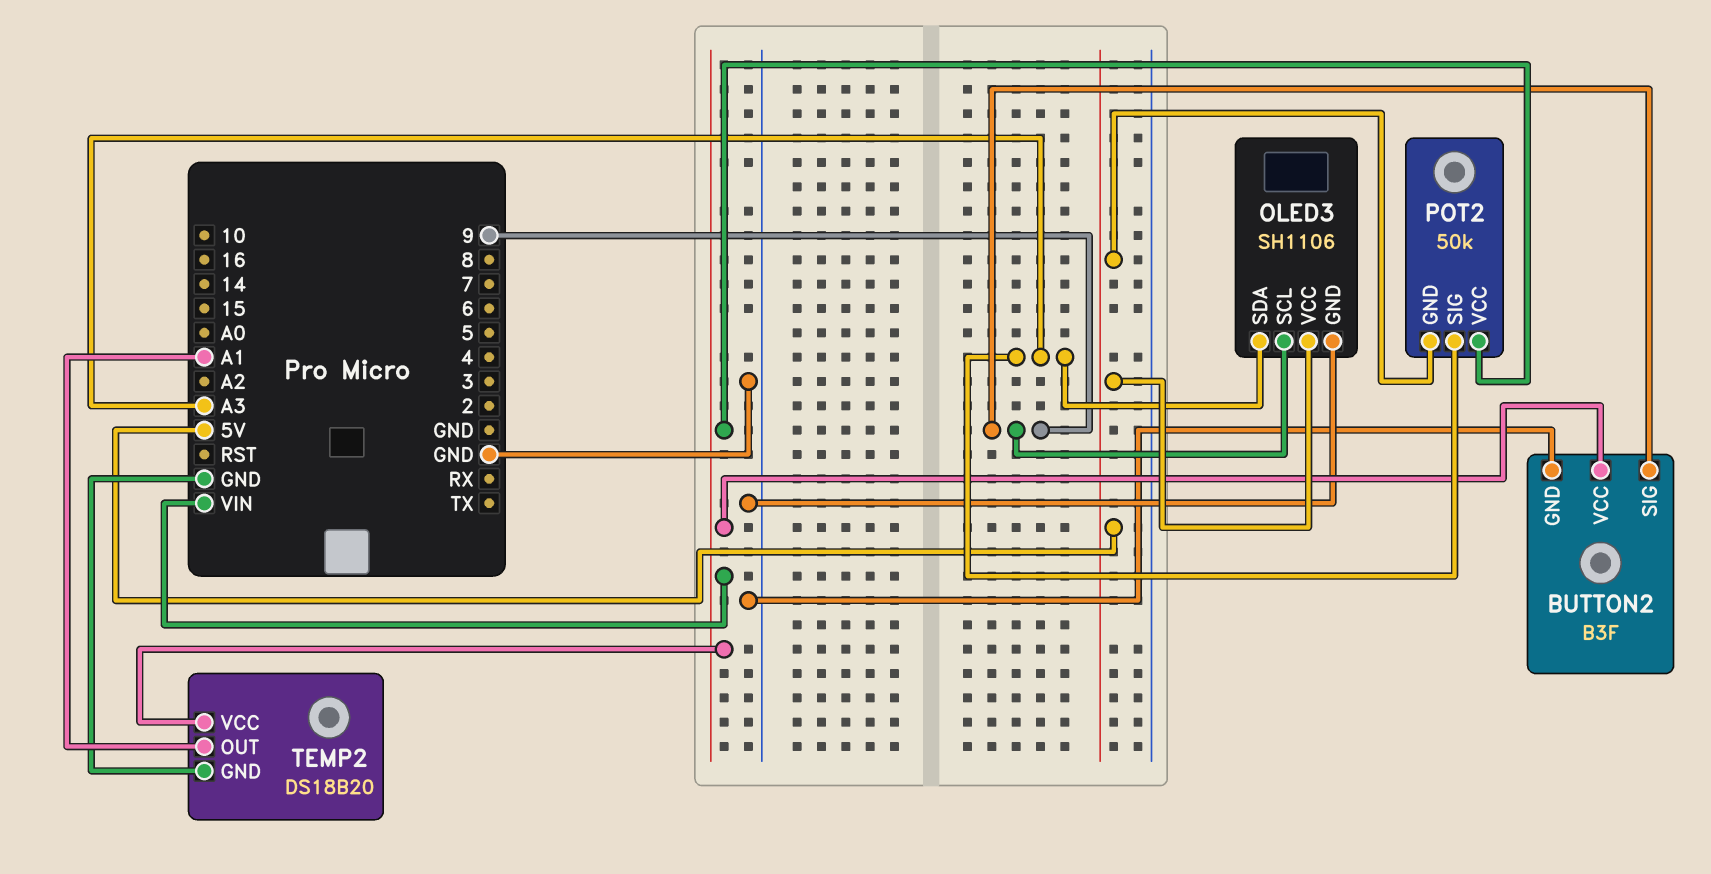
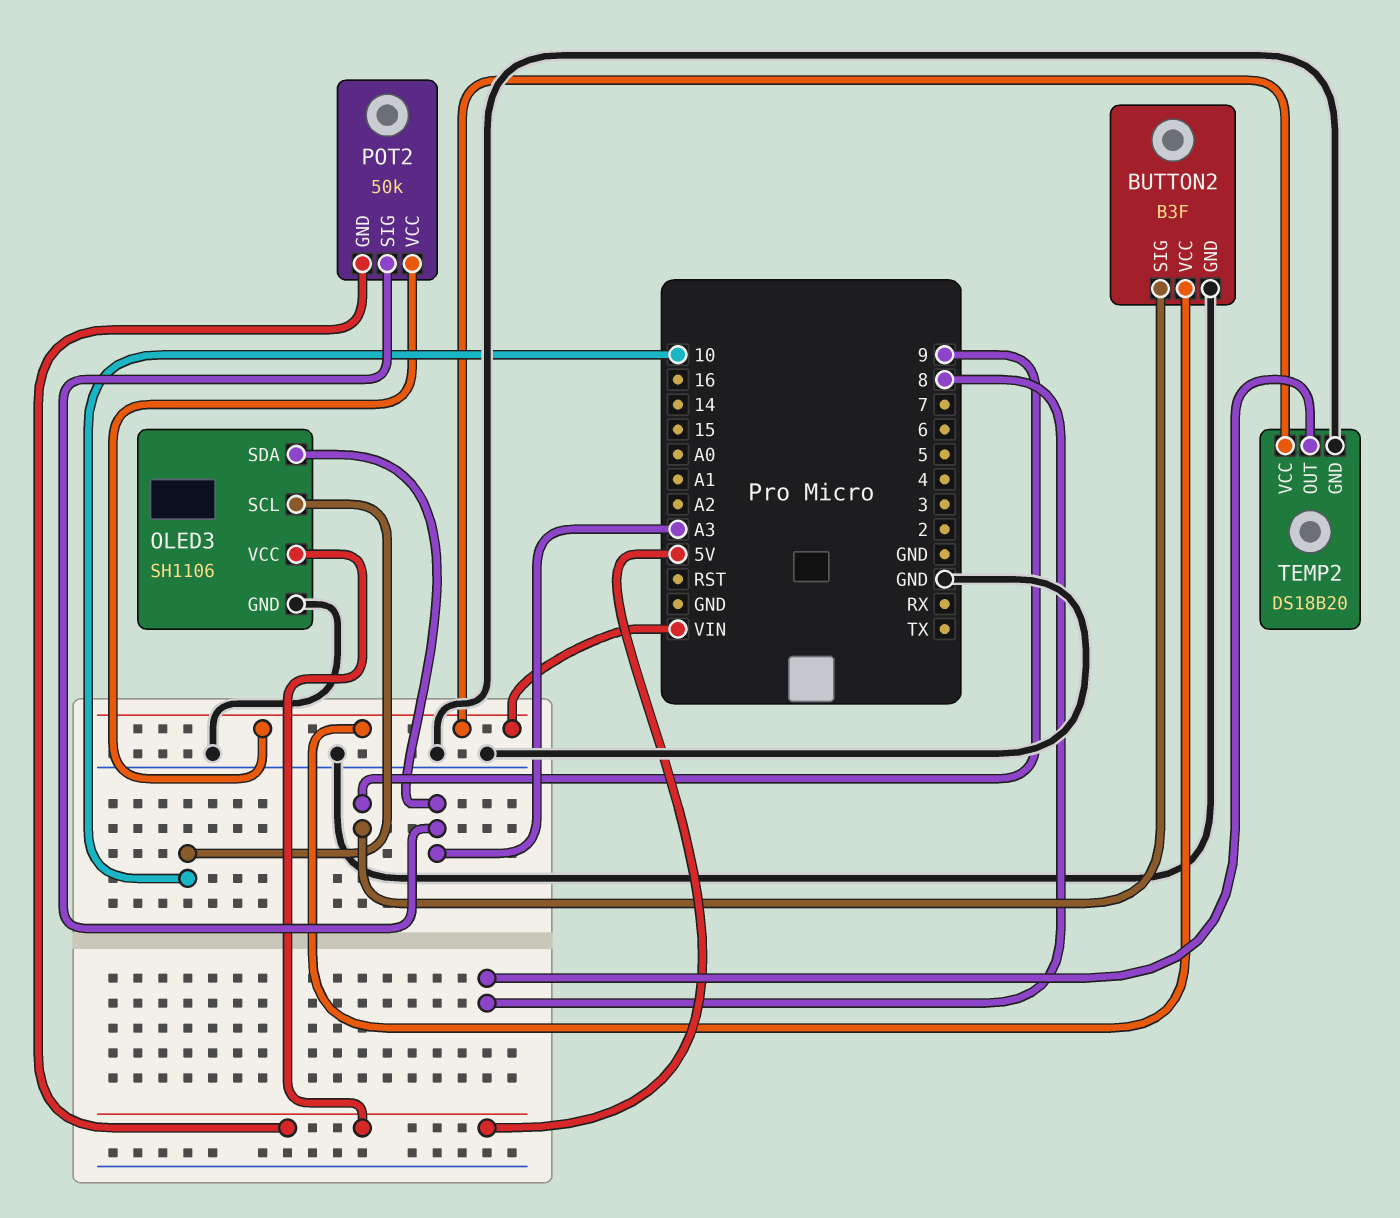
OLED3 pin SCL: 9 -> 10
TEMP2 pin OUT: A1 -> 8

